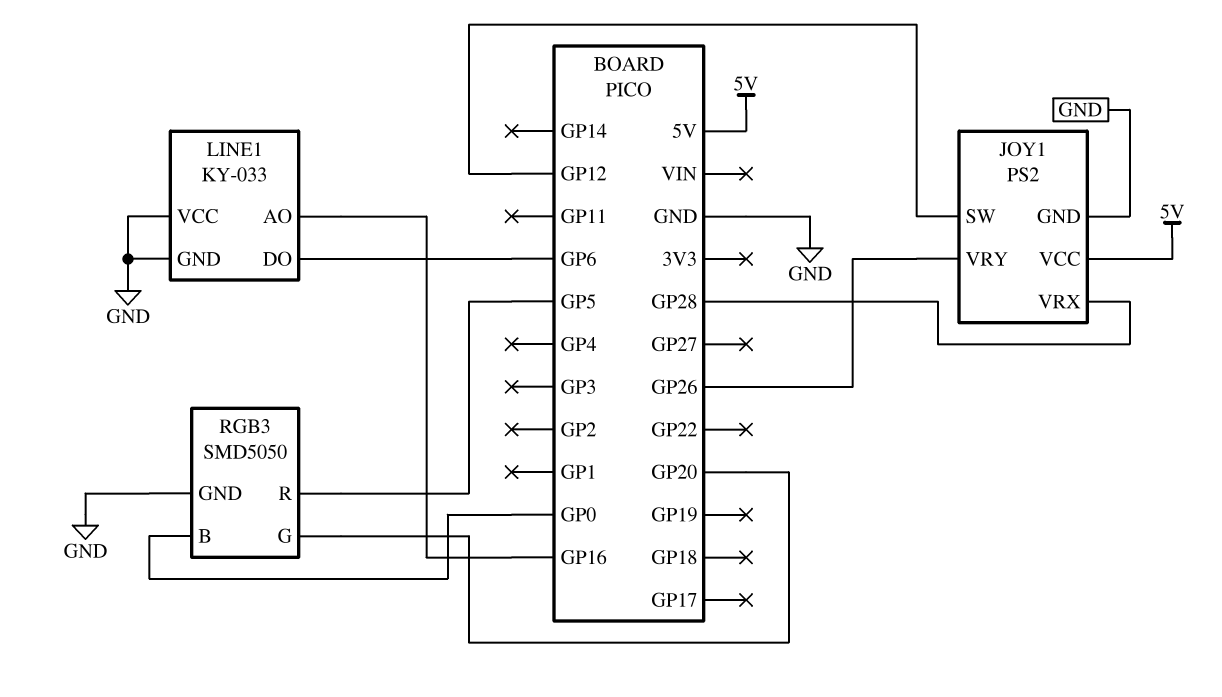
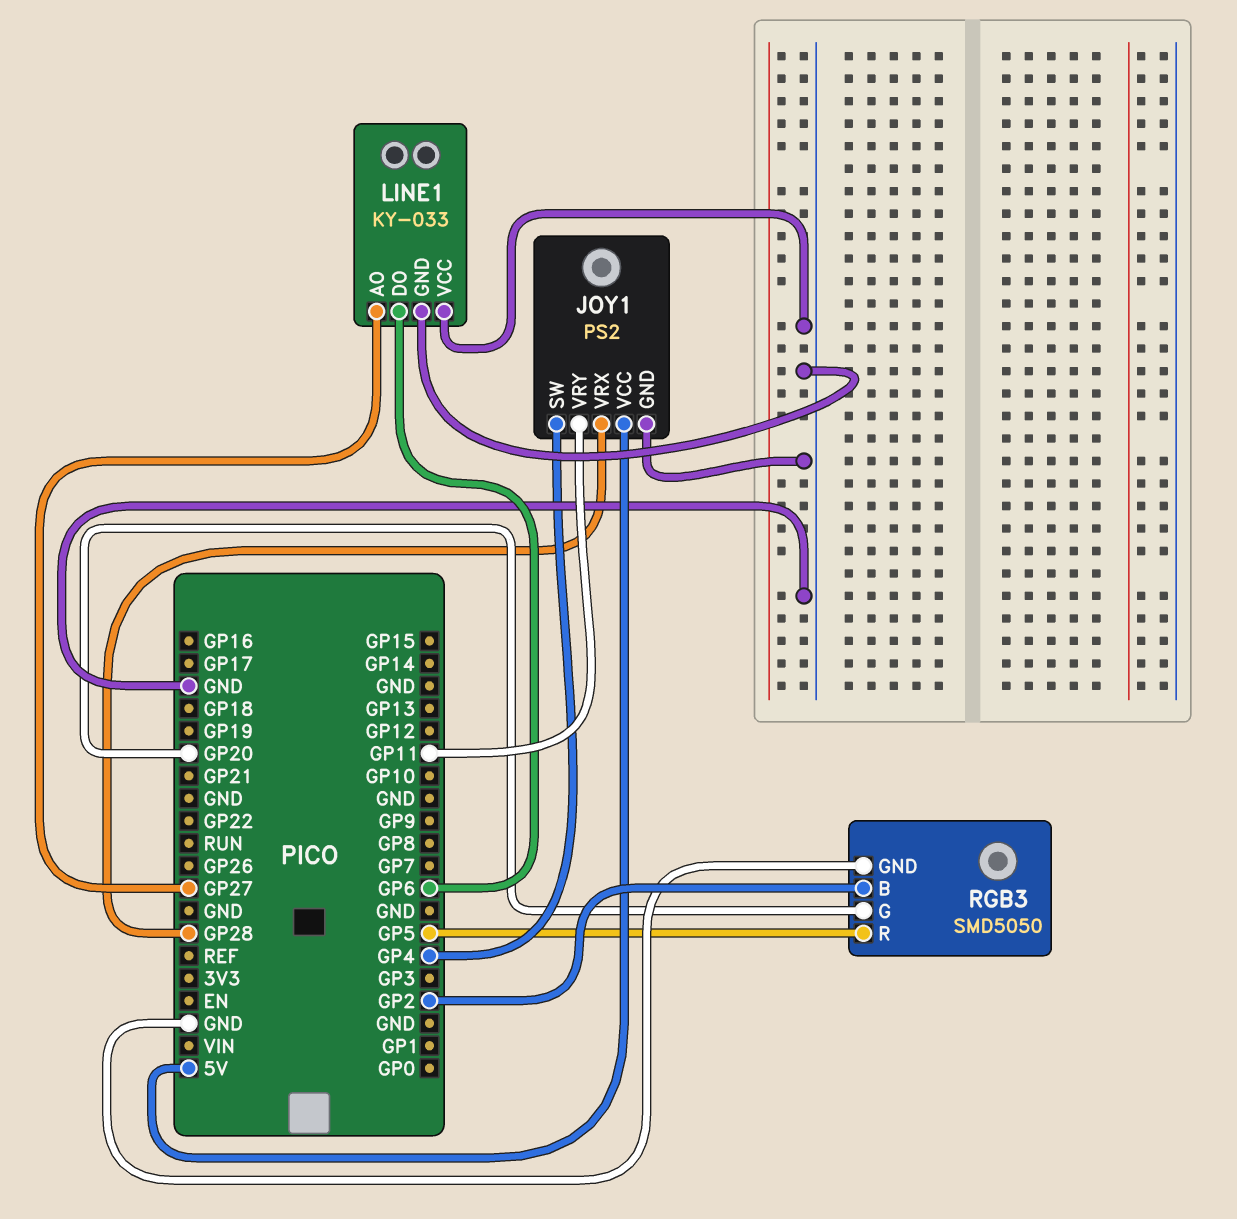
JOY1 pin SW: GP12 -> GP4
JOY1 pin VRY: GP26 -> GP11
LINE1 pin AO: GP16 -> GP27
RGB3 pin B: GP0 -> GP2

